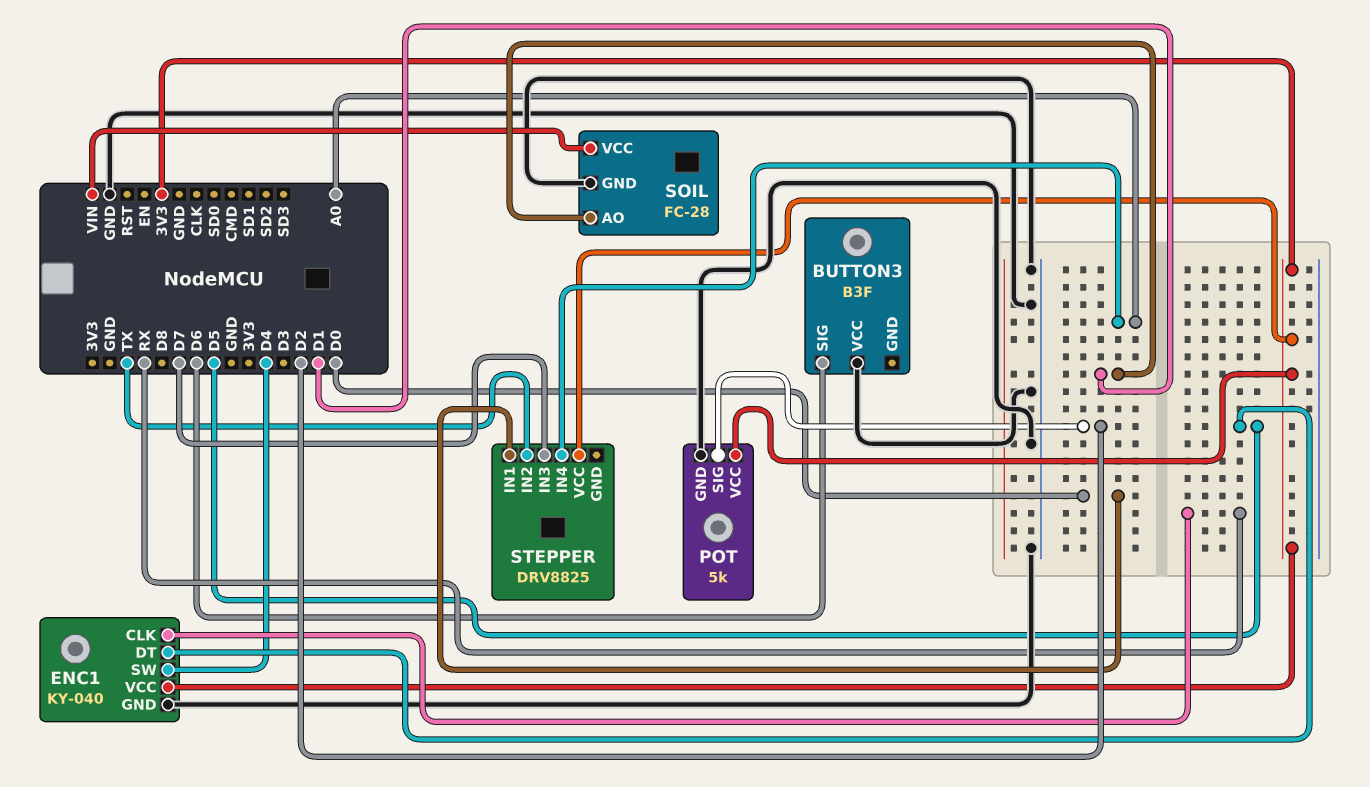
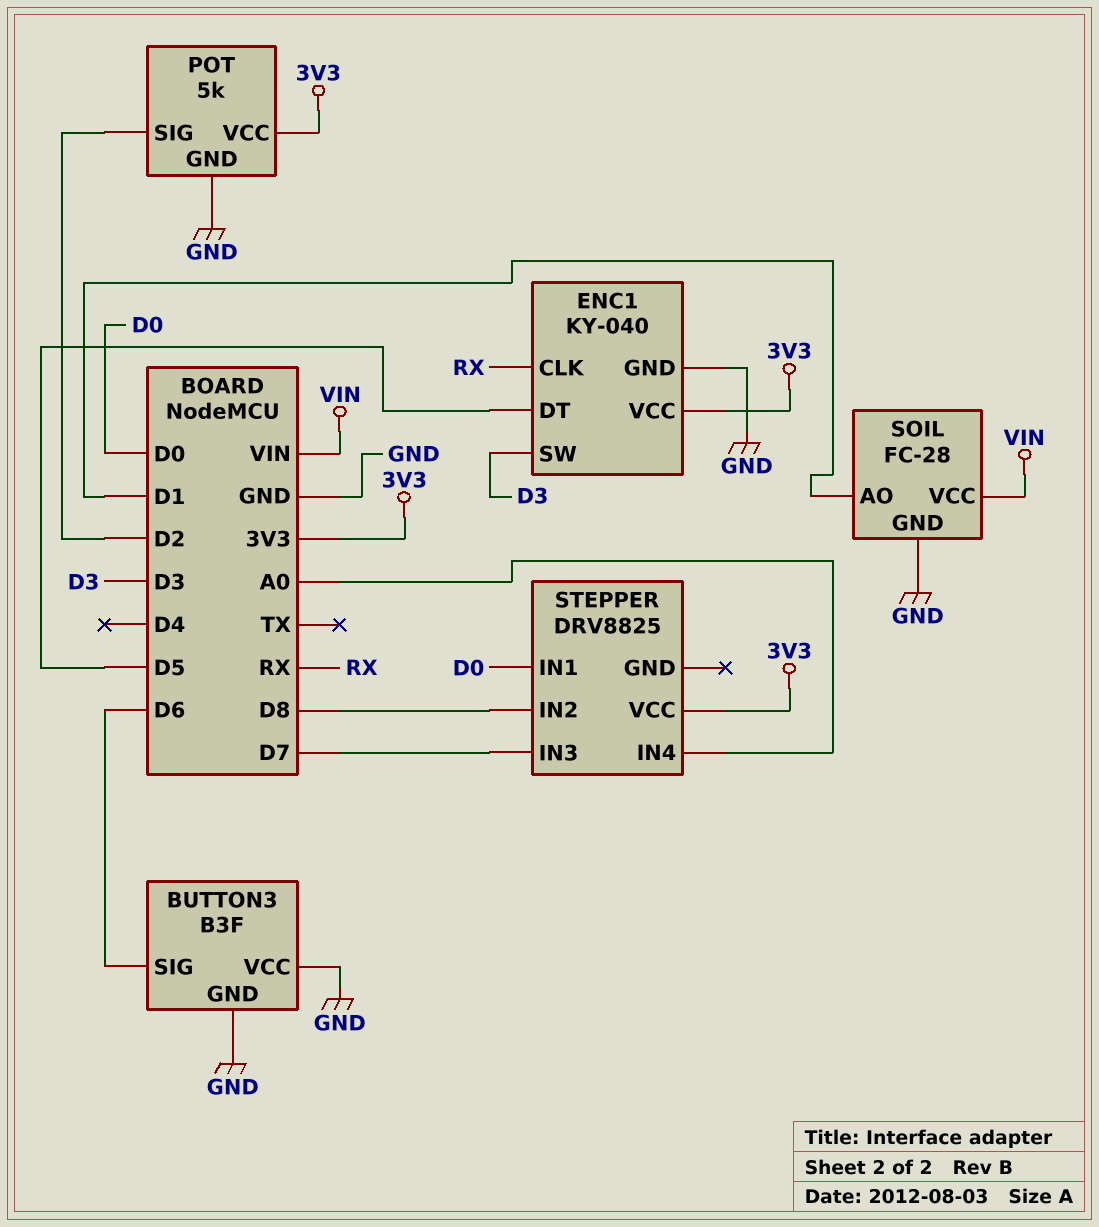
BUTTON3 pin GND: none -> GND
ENC1 pin SW: D4 -> D3
STEPPER pin IN2: TX -> D8

